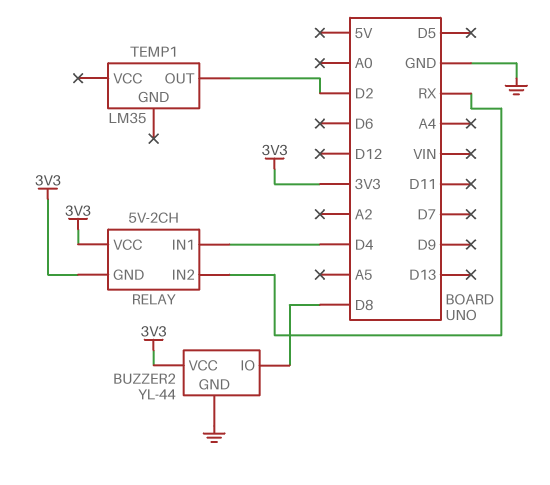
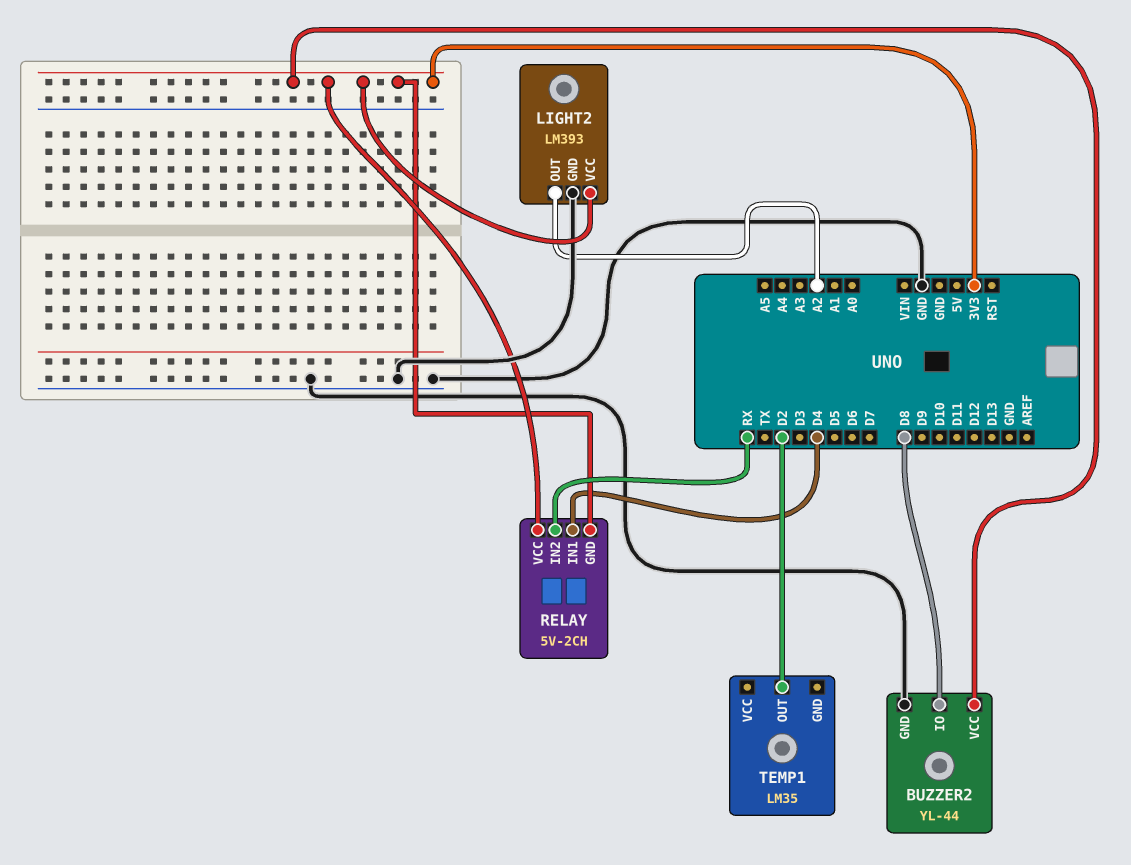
LIGHT2: none -> LM393
LIGHT2 pin GND: none -> GND
LIGHT2 pin OUT: none -> A2
LIGHT2 pin VCC: none -> 3V3

